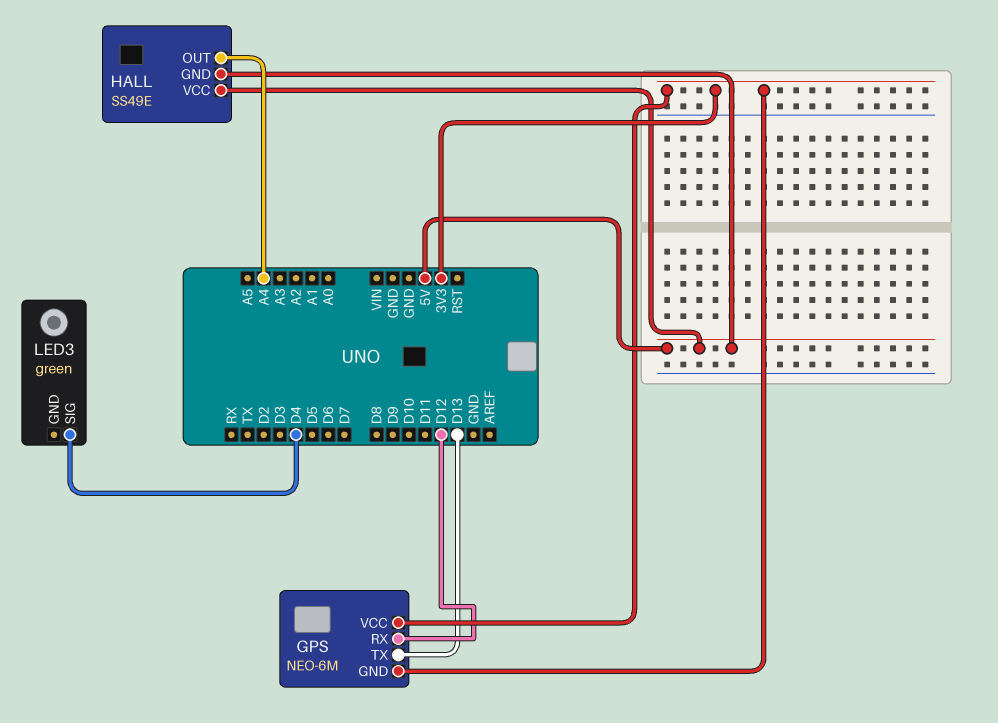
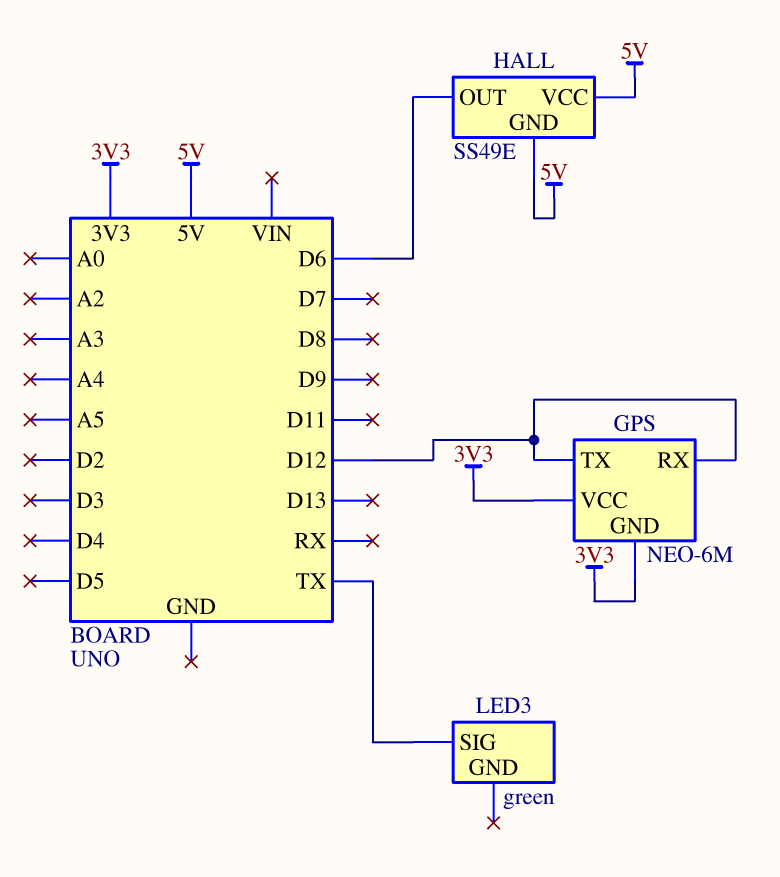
GPS pin TX: D13 -> D12
HALL pin OUT: A4 -> D6
LED3 pin SIG: D4 -> TX

